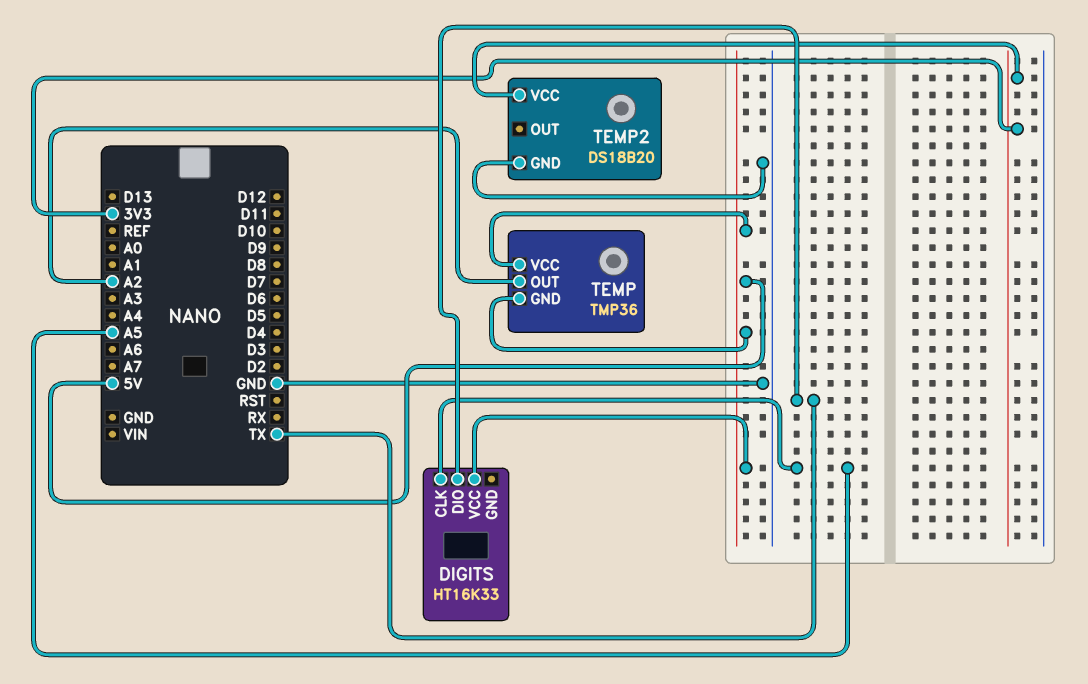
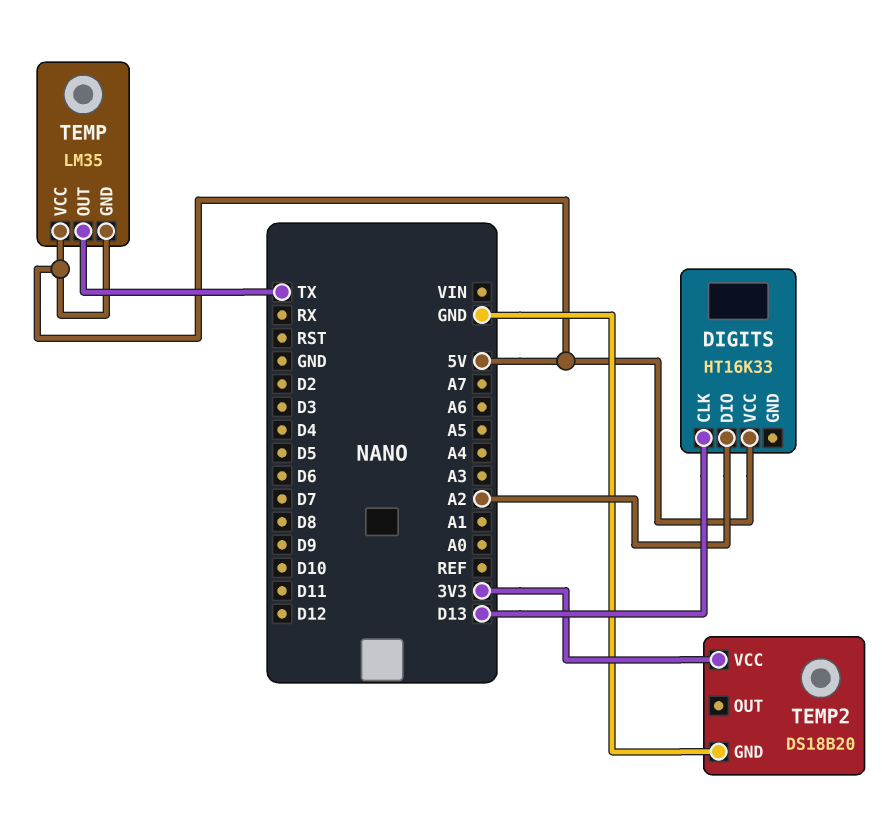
DIGITS pin CLK: A5 -> D13
DIGITS pin DIO: TX -> A2
TEMP: TMP36 -> LM35
TEMP pin OUT: A2 -> TX

